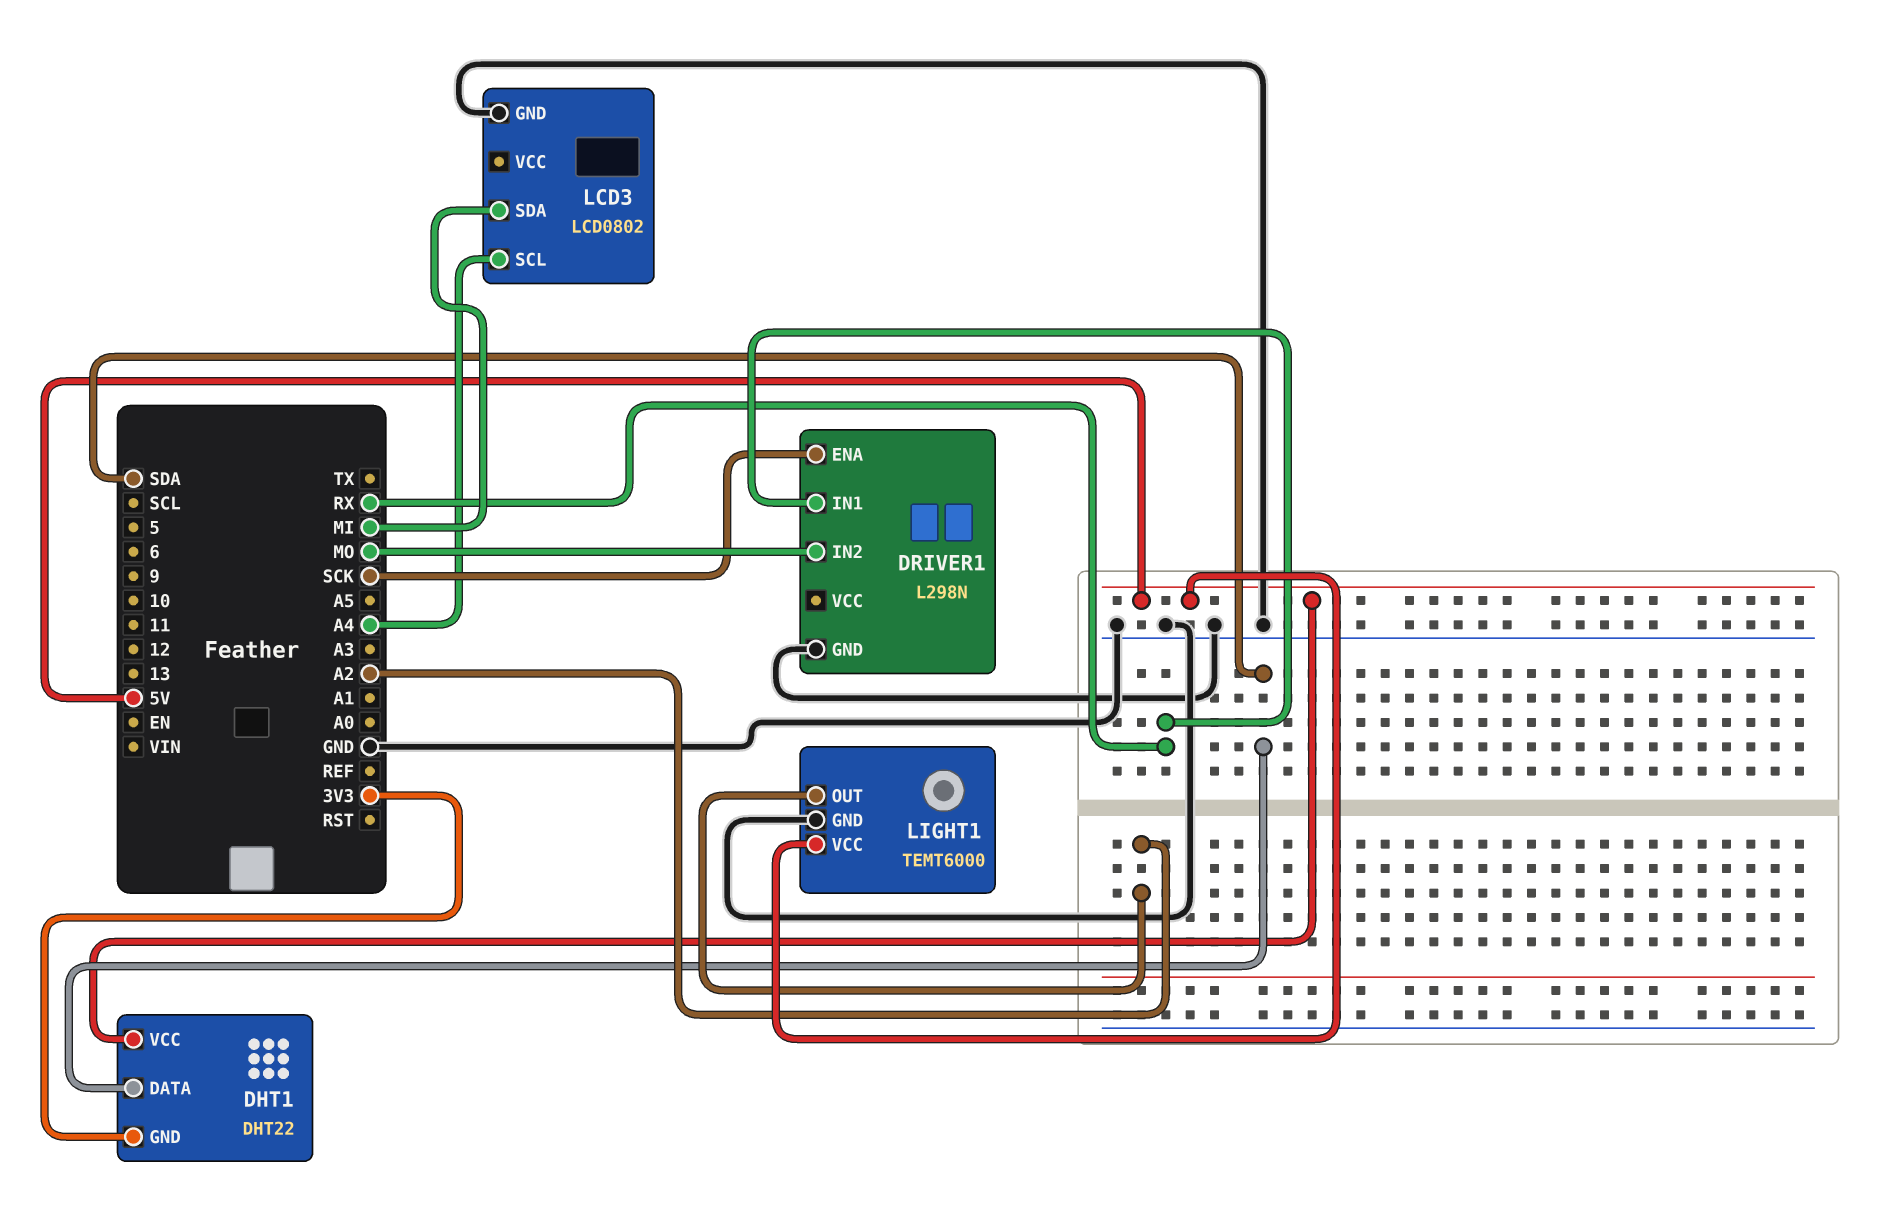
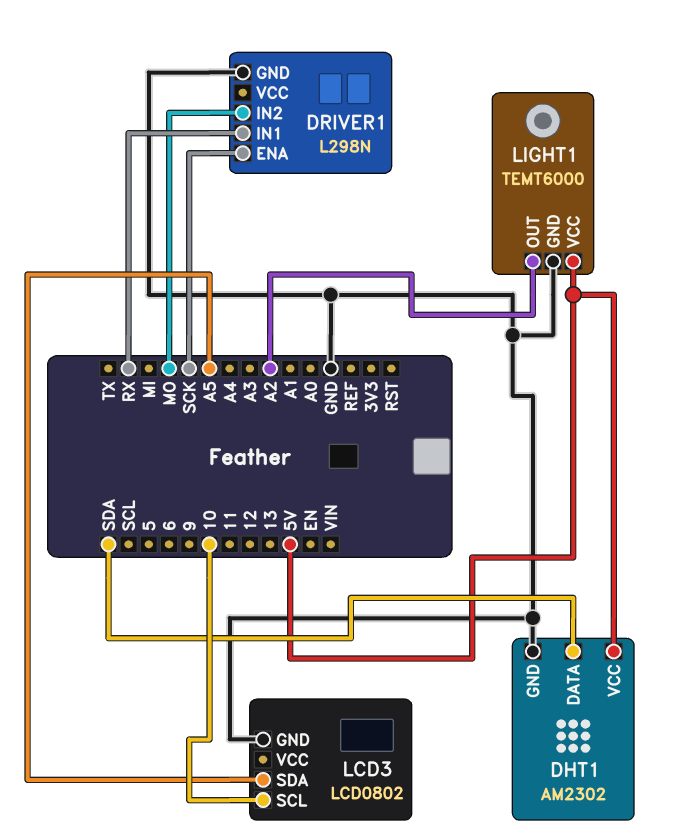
DHT1: DHT22 -> AM2302
DHT1 pin GND: 3V3 -> GND
LCD3 pin SCL: A4 -> 10
LCD3 pin SDA: MI -> A5

